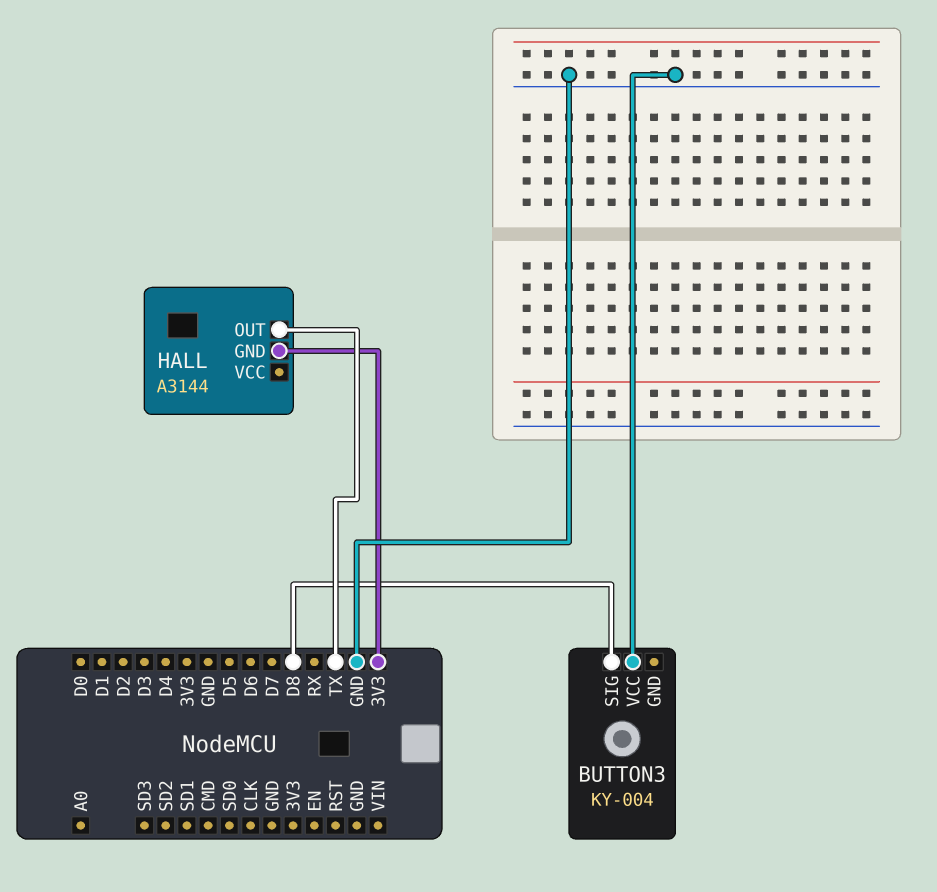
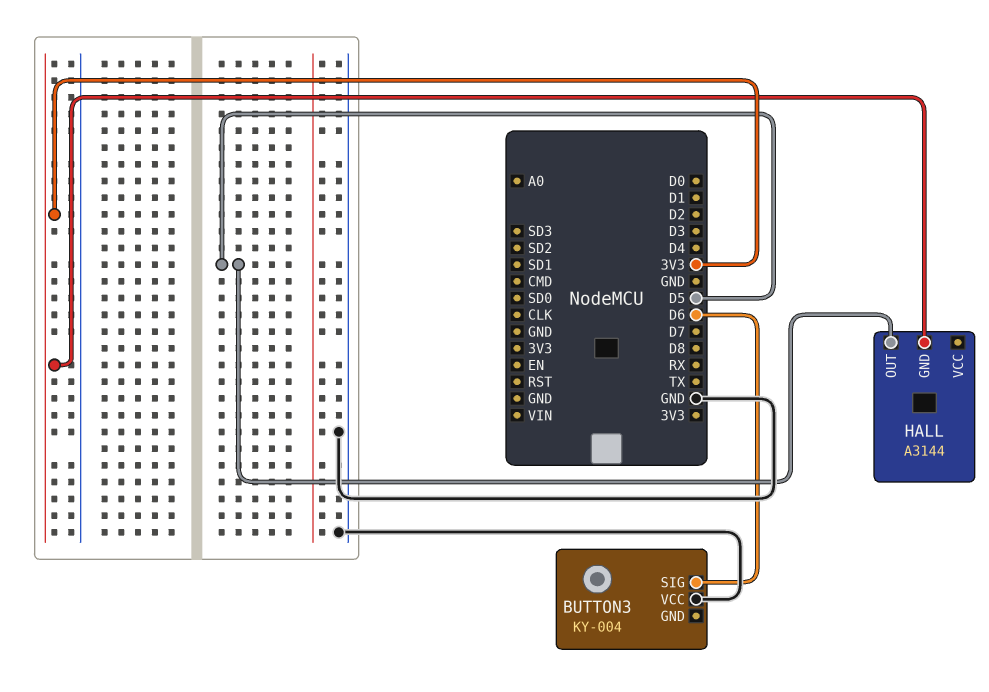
BUTTON3 pin SIG: D8 -> D6
HALL pin OUT: TX -> D5

